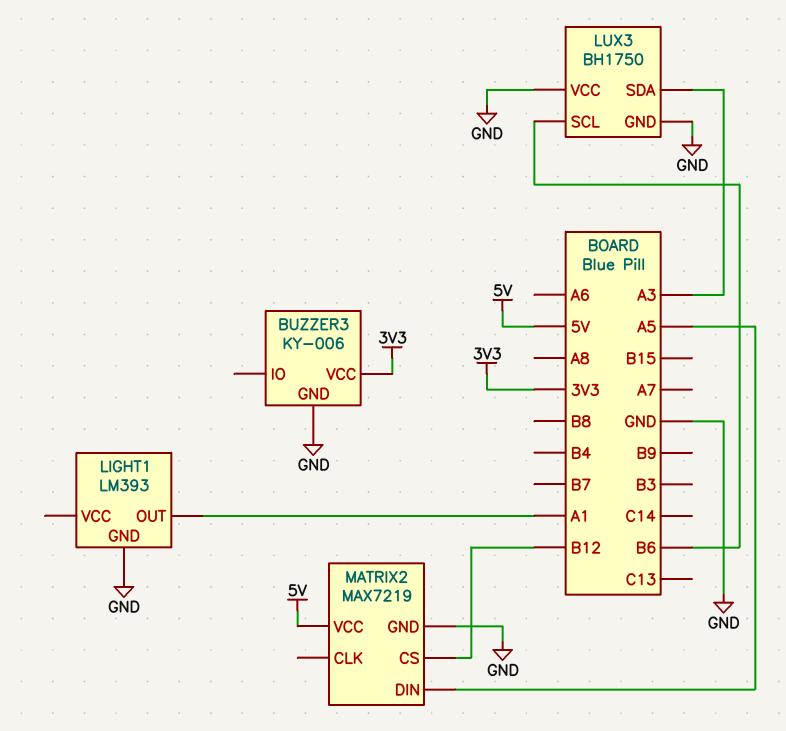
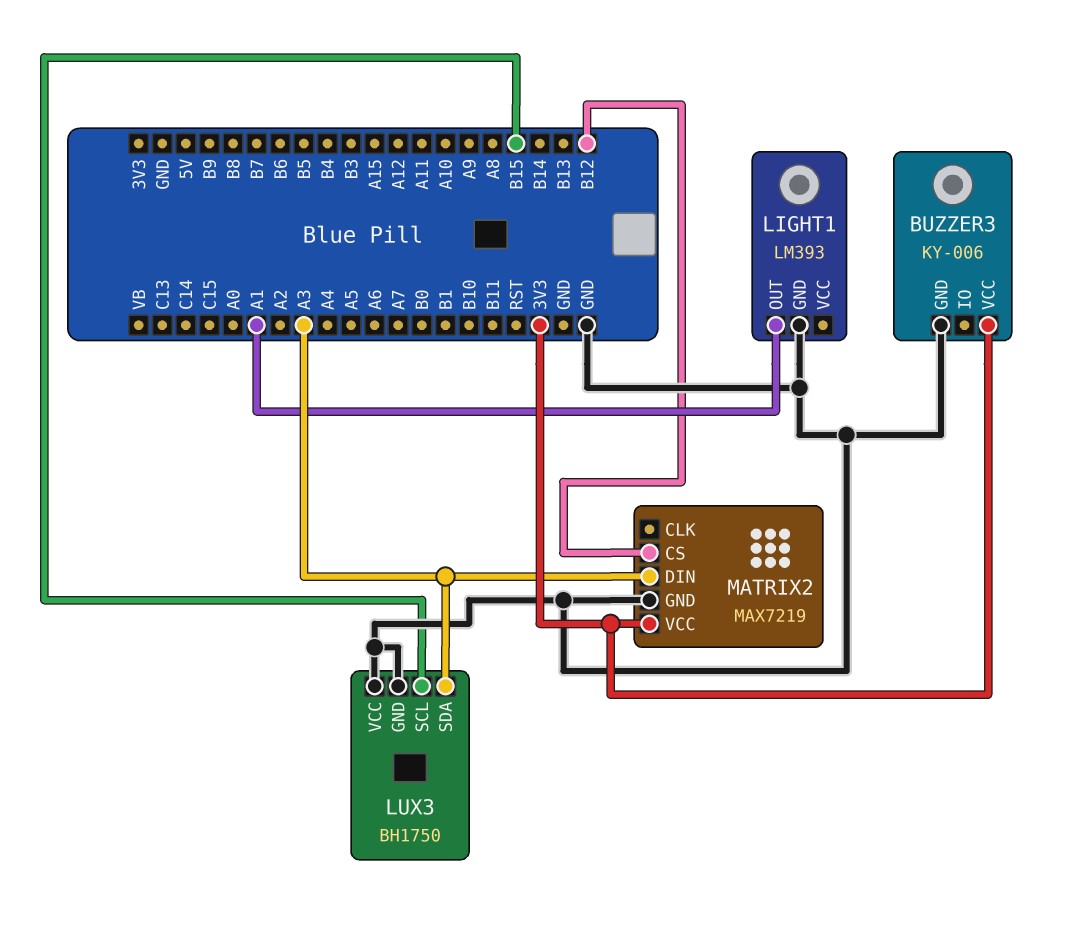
LUX3 pin SCL: B6 -> B15
MATRIX2 pin DIN: A5 -> A3
MATRIX2 pin VCC: 5V -> 3V3

